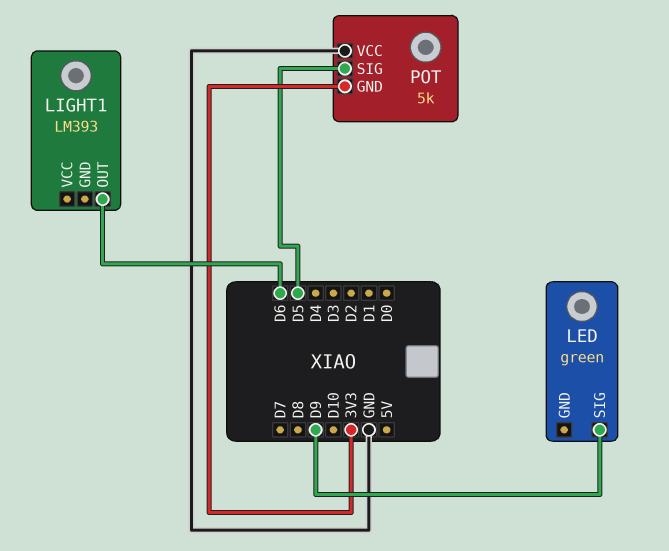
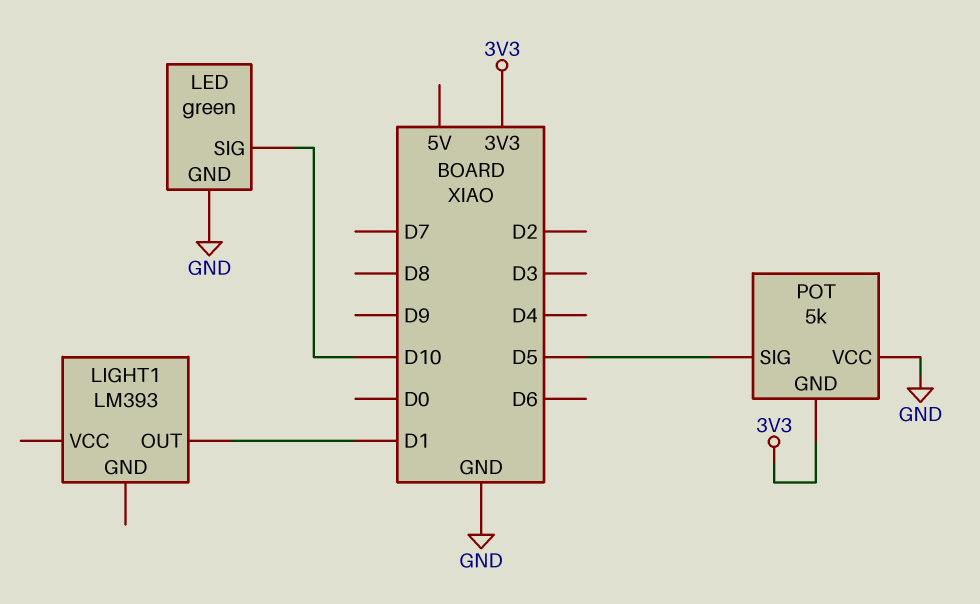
LED pin GND: none -> GND
LED pin SIG: D9 -> D10
LIGHT1 pin OUT: D6 -> D1

